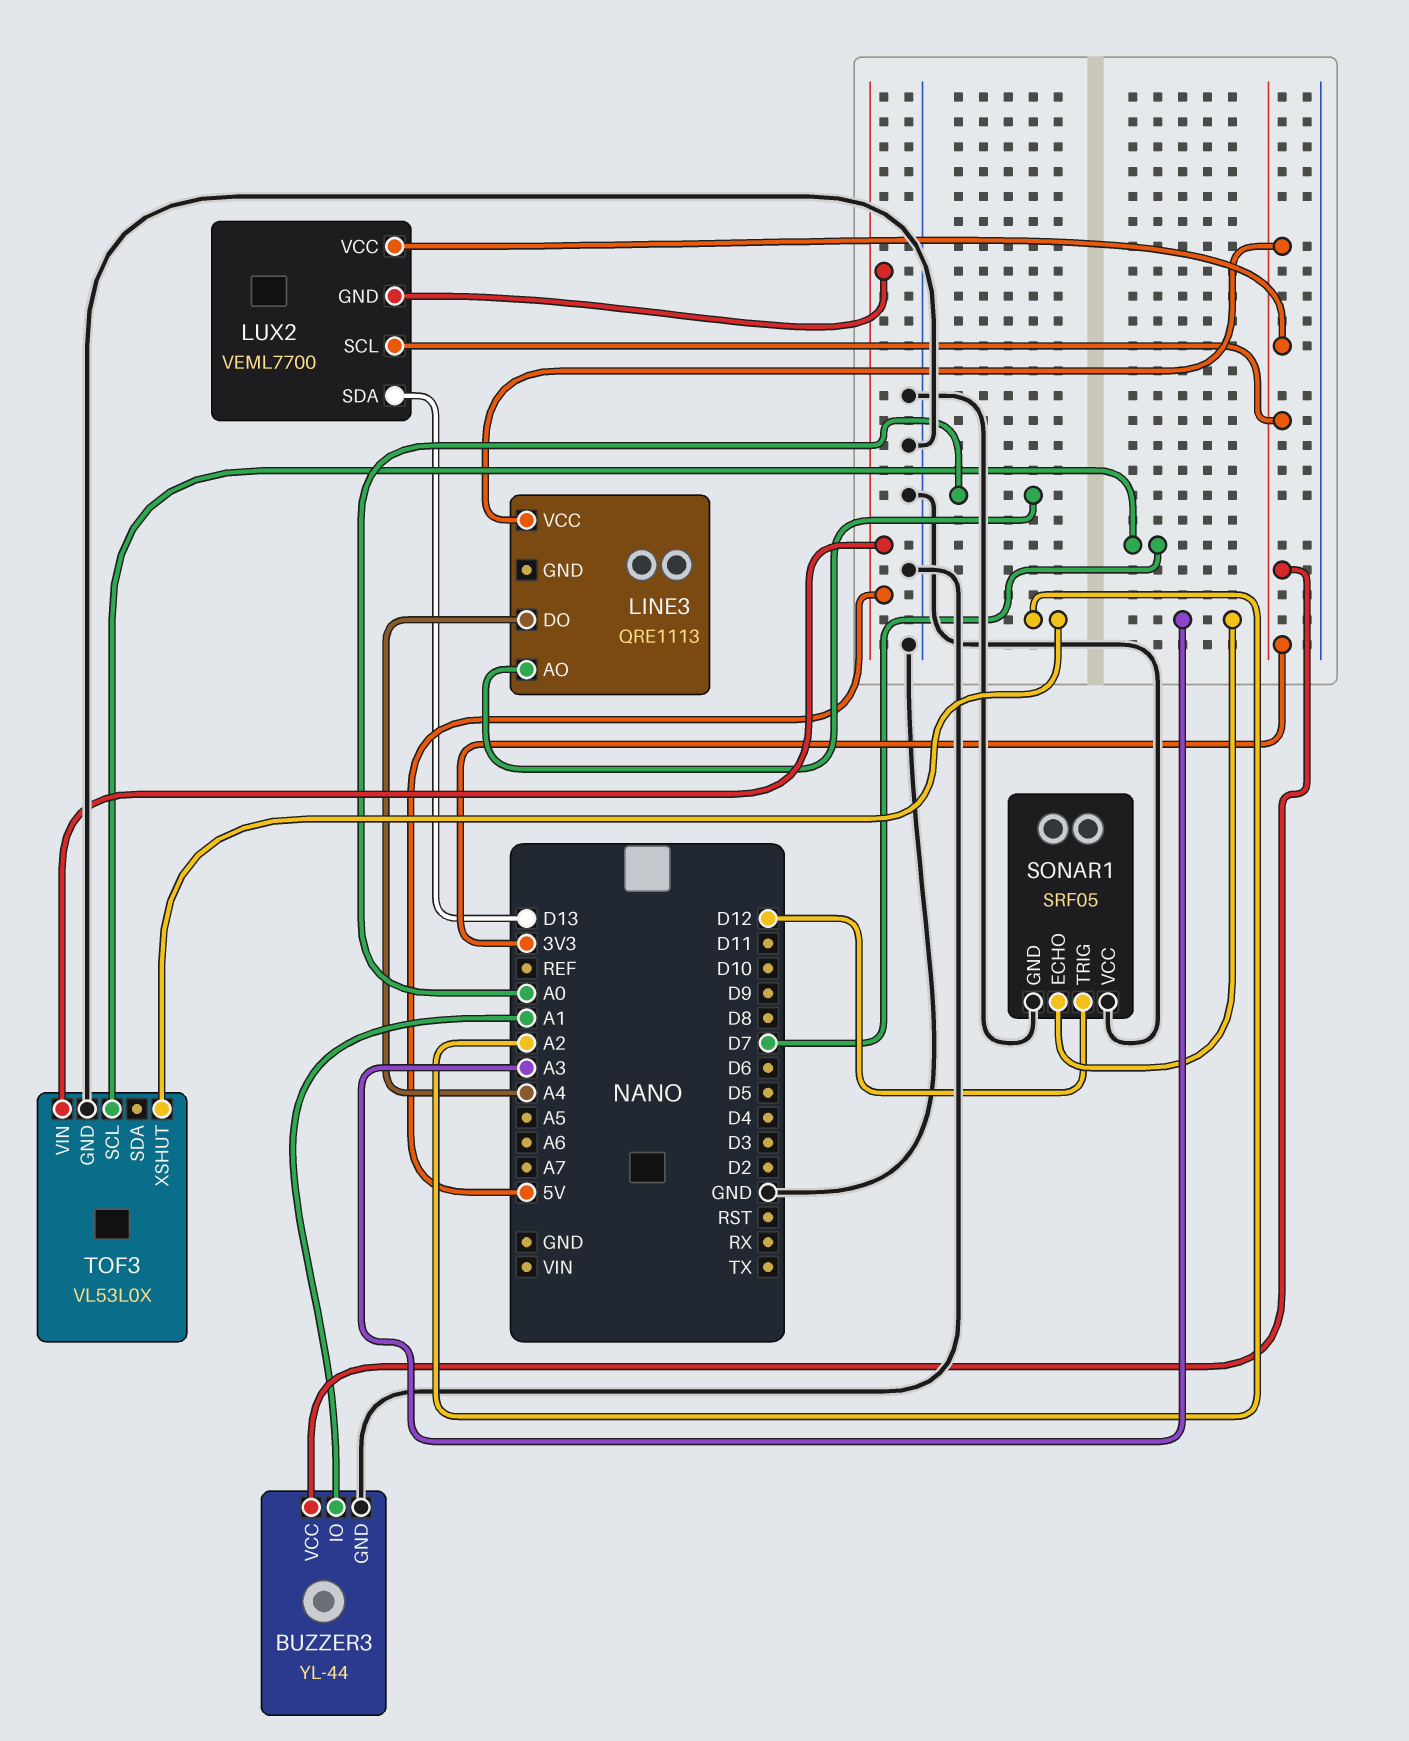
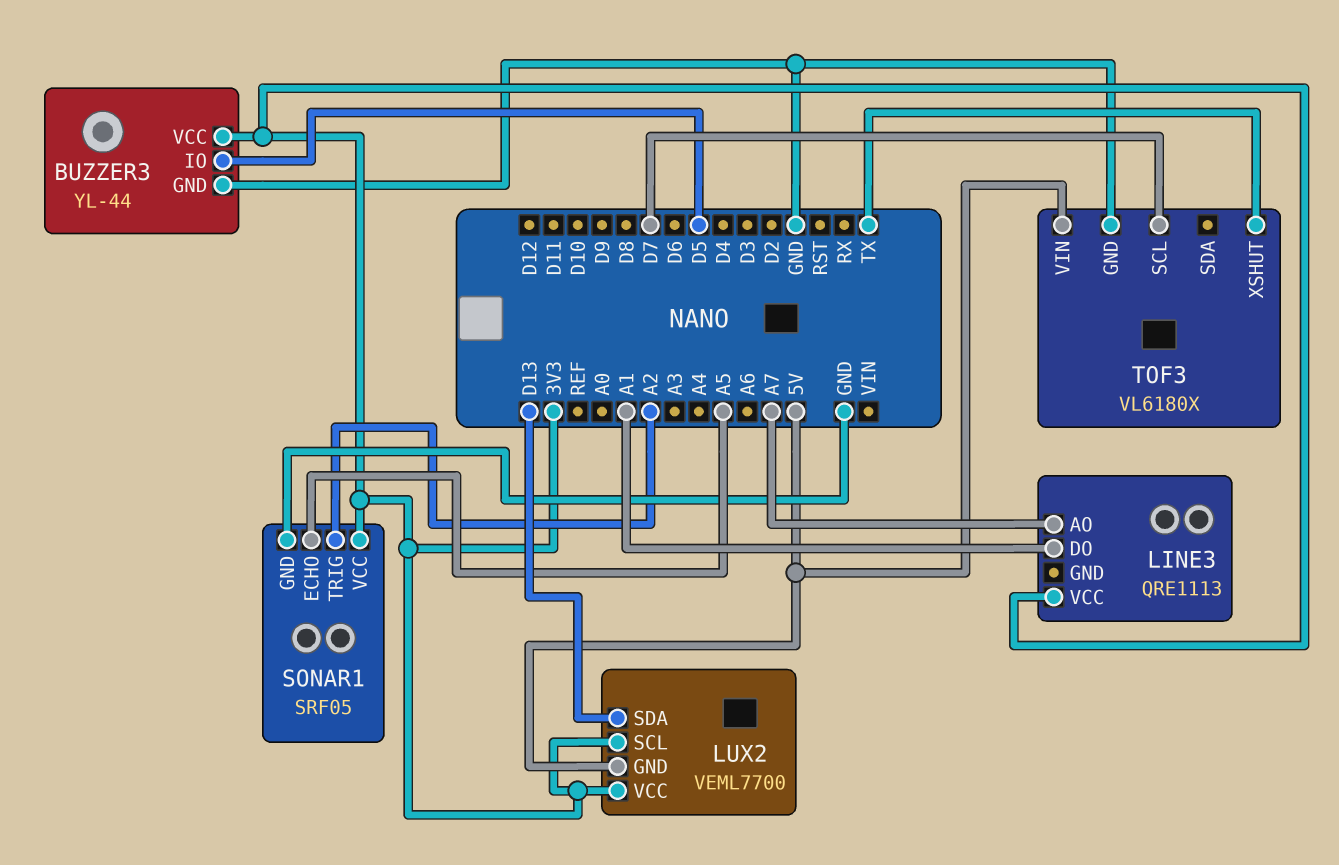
BUZZER3 pin IO: A1 -> D5
LINE3 pin AO: A0 -> A7
LINE3 pin DO: A4 -> A1
SONAR1 pin ECHO: A3 -> A5
SONAR1 pin TRIG: D12 -> A2
SONAR1 pin VCC: GND -> 3V3
TOF3: VL53L0X -> VL6180X
TOF3 pin XSHUT: A2 -> TX

